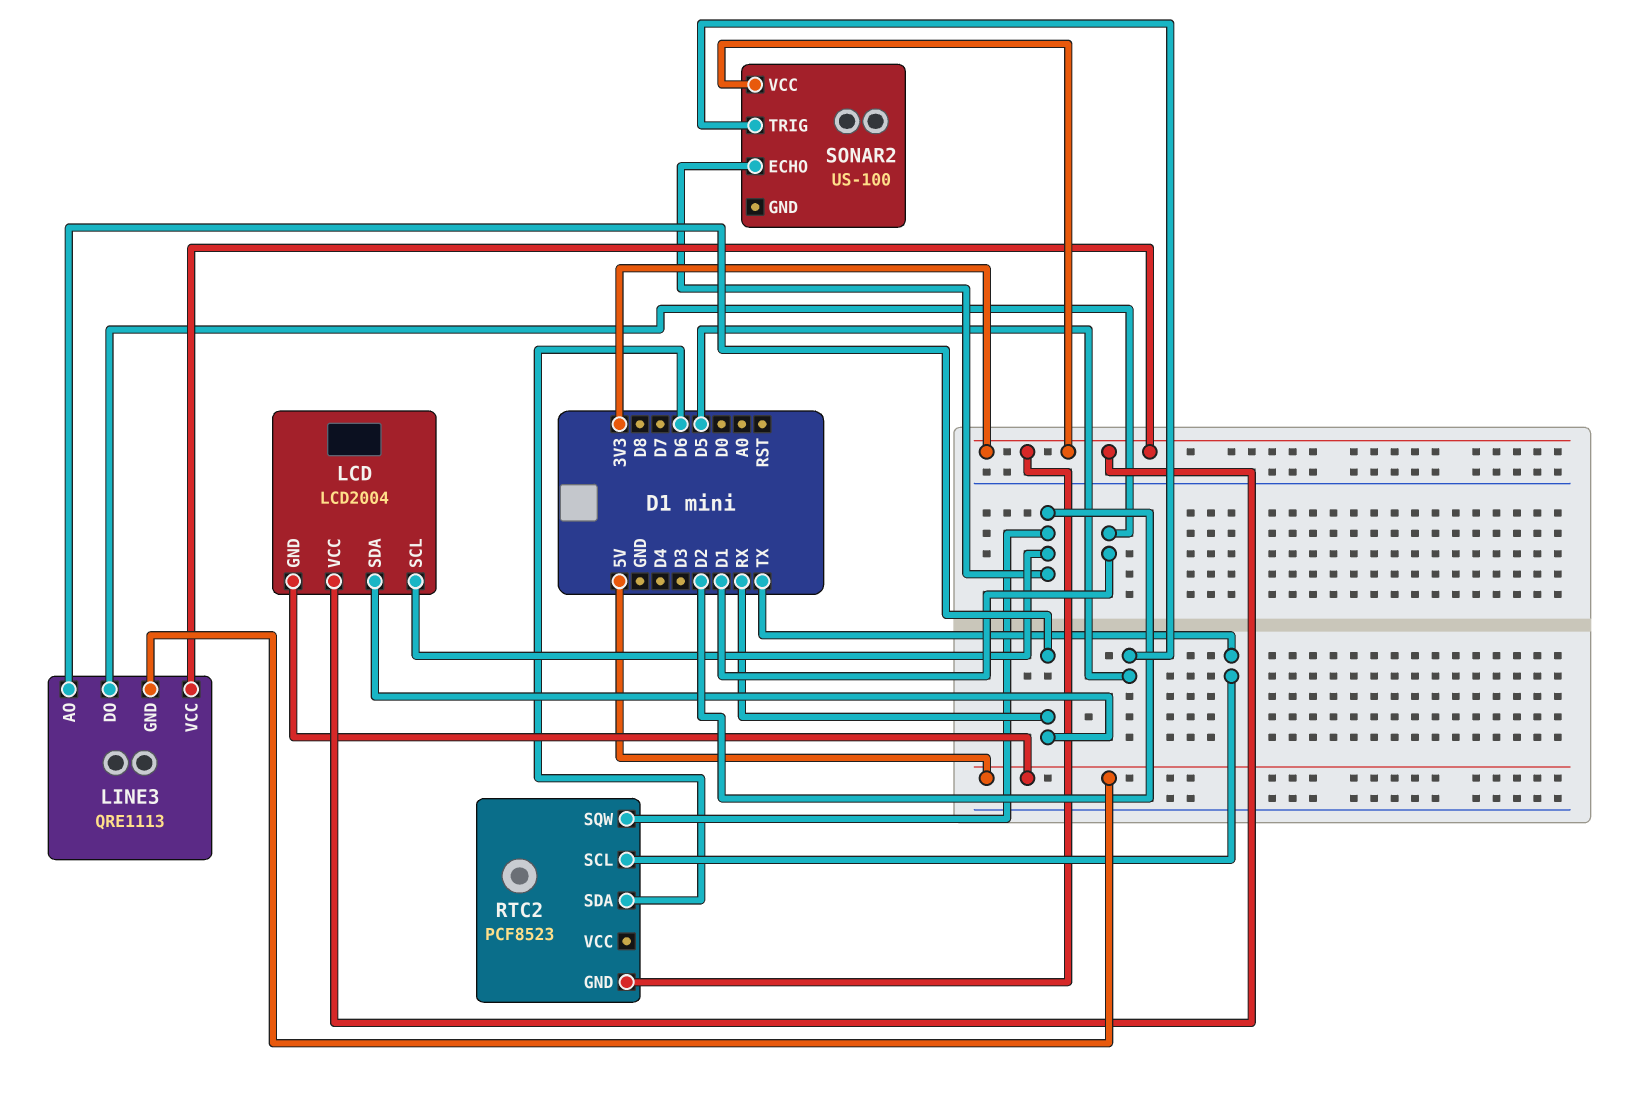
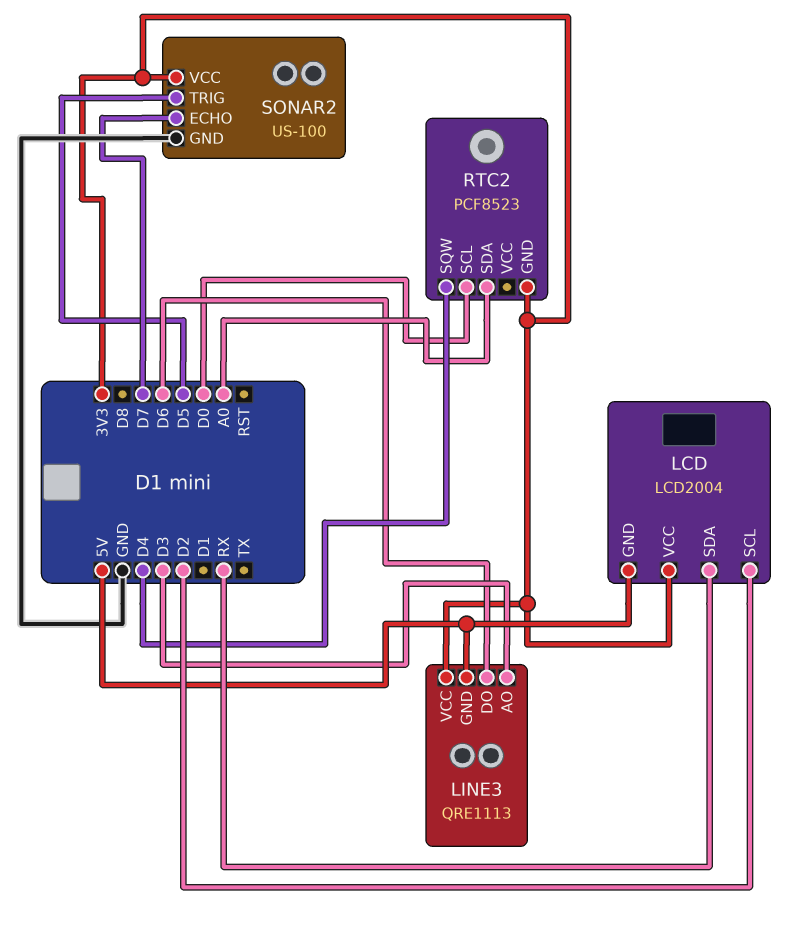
LINE3 pin AO: RX -> D3
LINE3 pin DO: D1 -> D6
RTC2 pin SCL: TX -> D0
RTC2 pin SDA: D6 -> A0
RTC2 pin SQW: D2 -> D4
SONAR2 pin ECHO: D2 -> D7
SONAR2 pin GND: none -> GND

